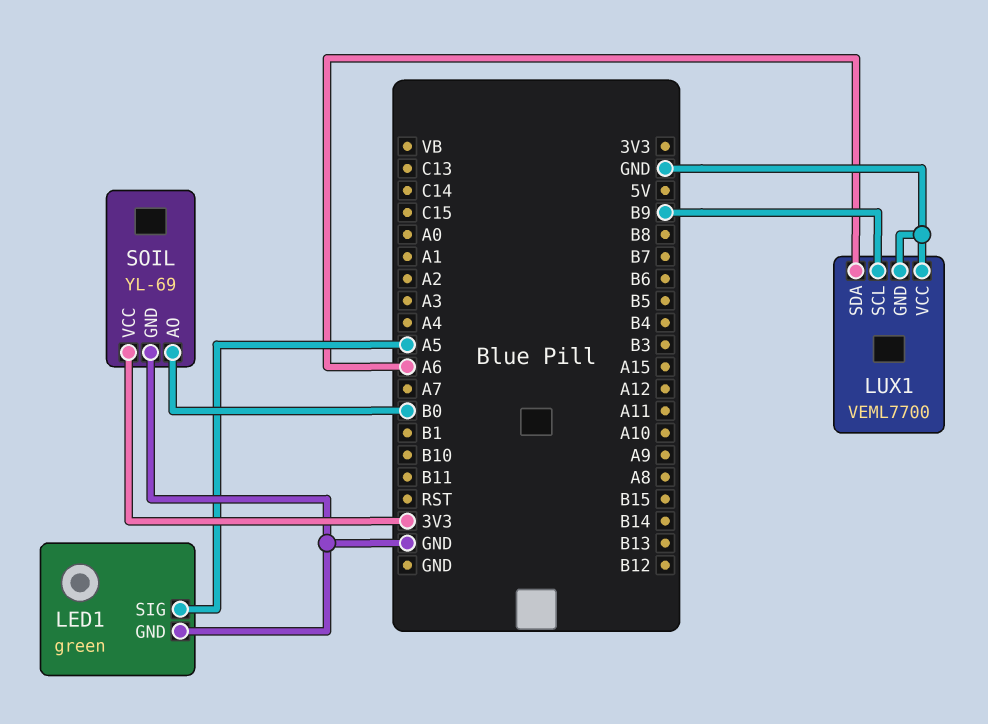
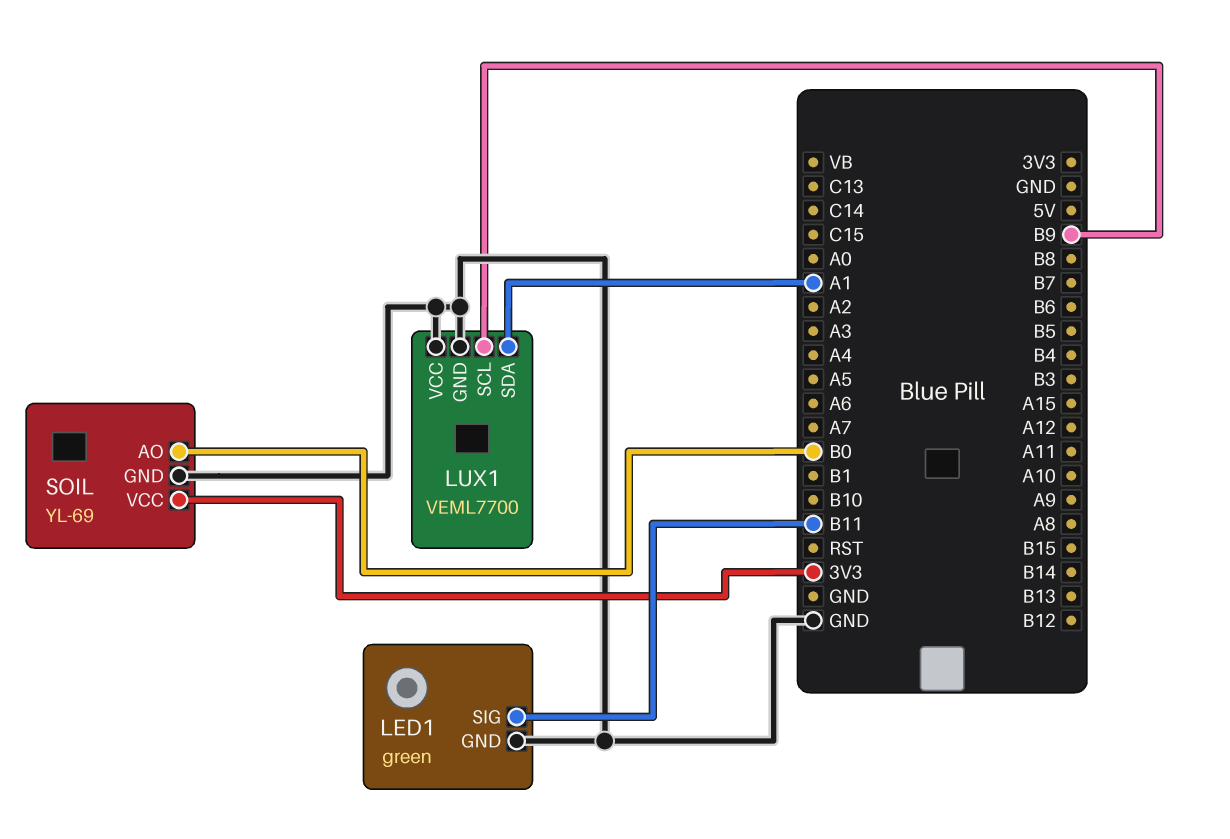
LED1 pin SIG: A5 -> B11
LUX1 pin SDA: A6 -> A1

